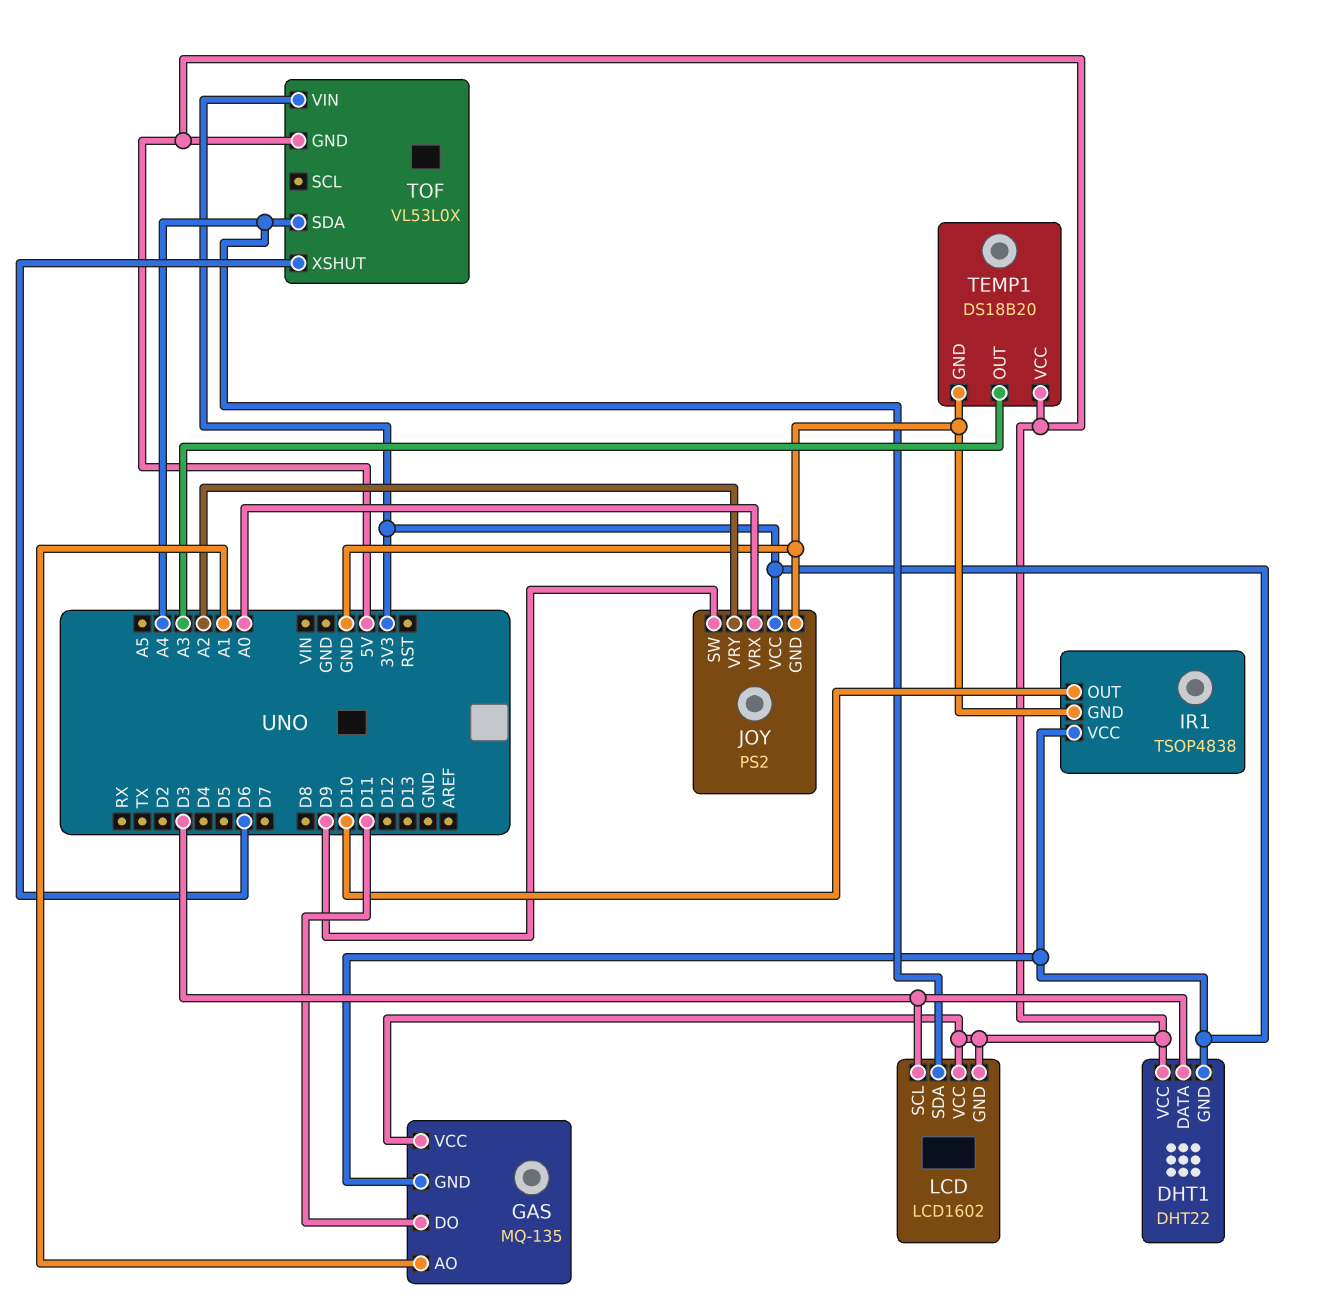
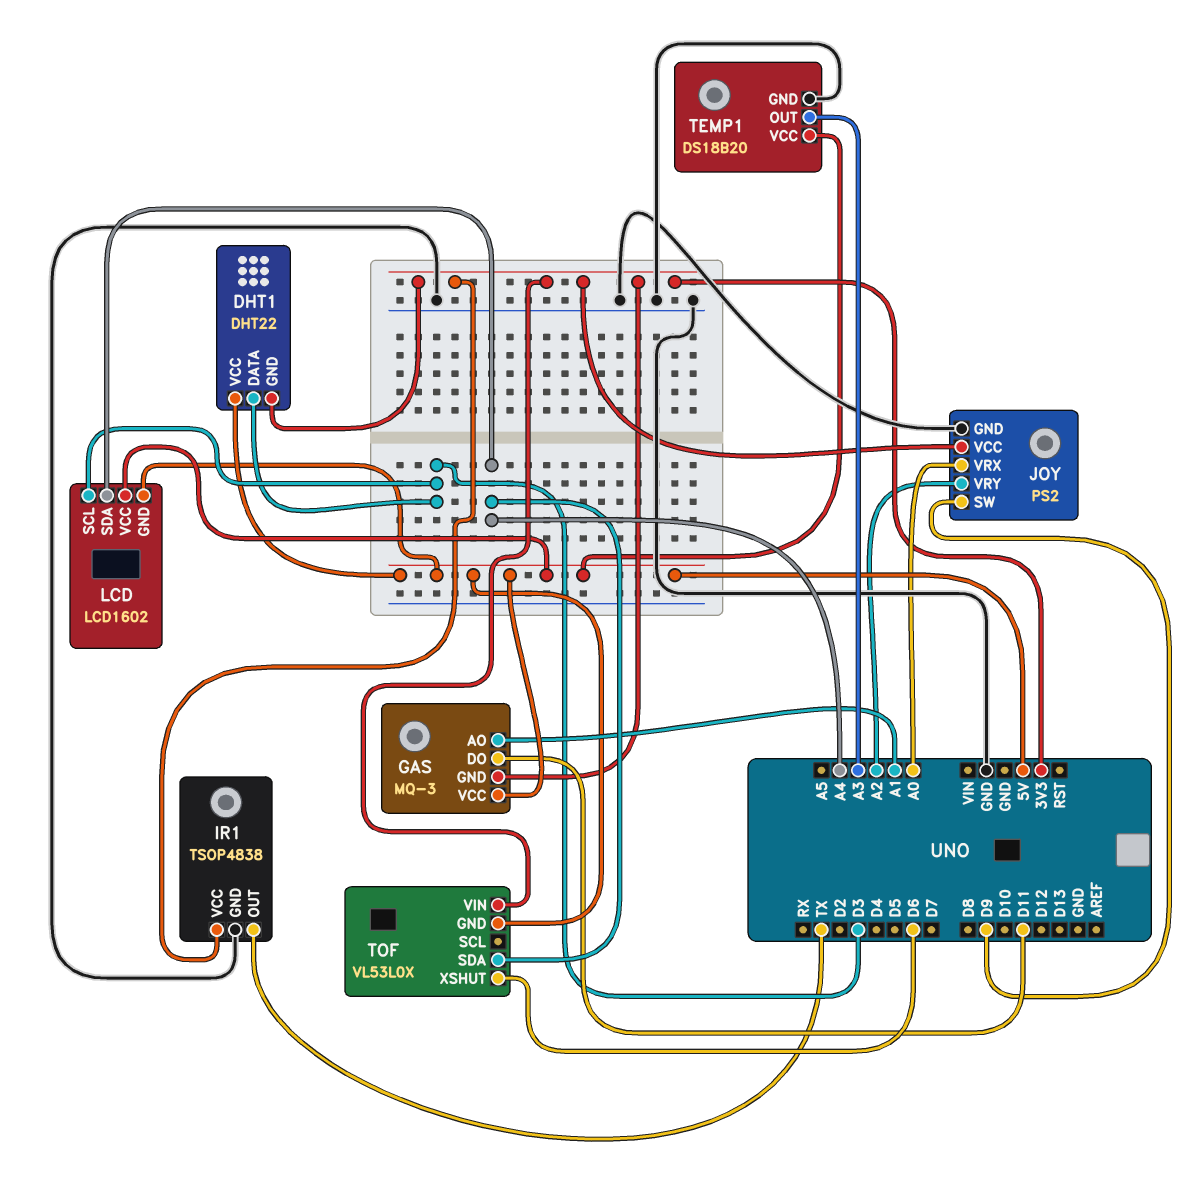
GAS: MQ-135 -> MQ-3
IR1 pin OUT: D10 -> TX

